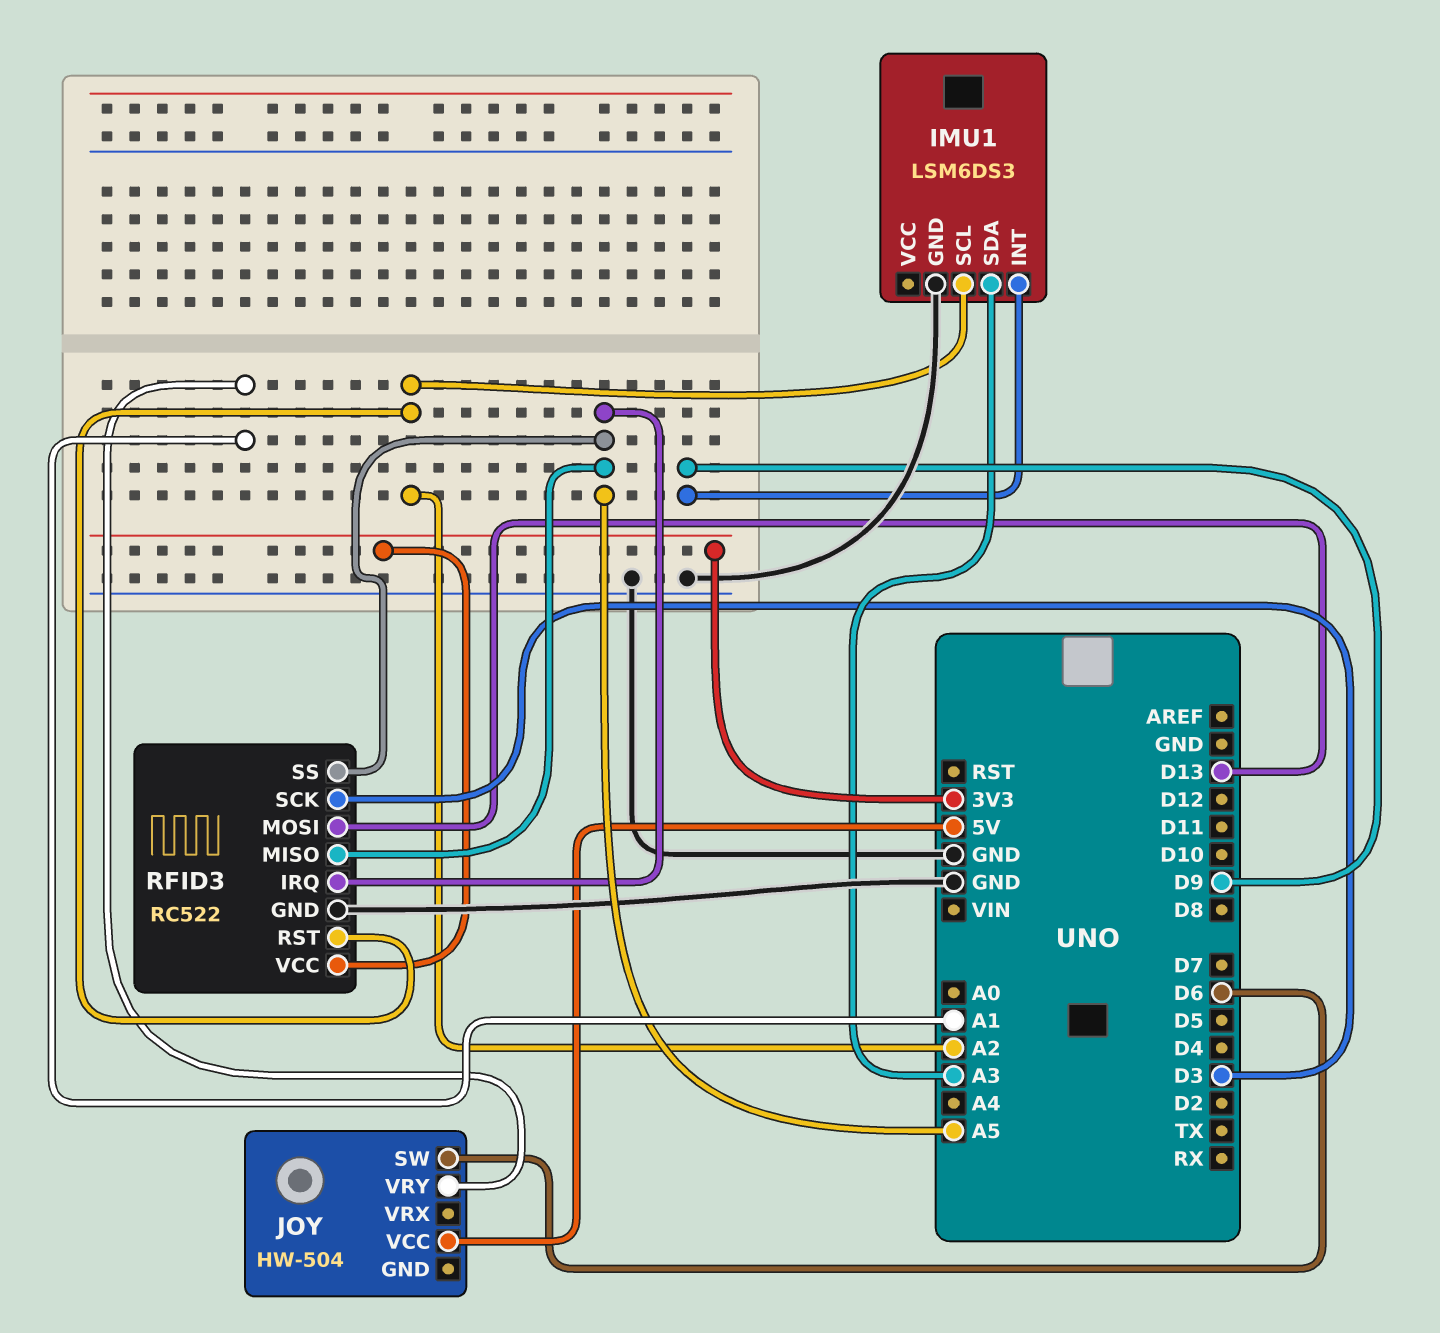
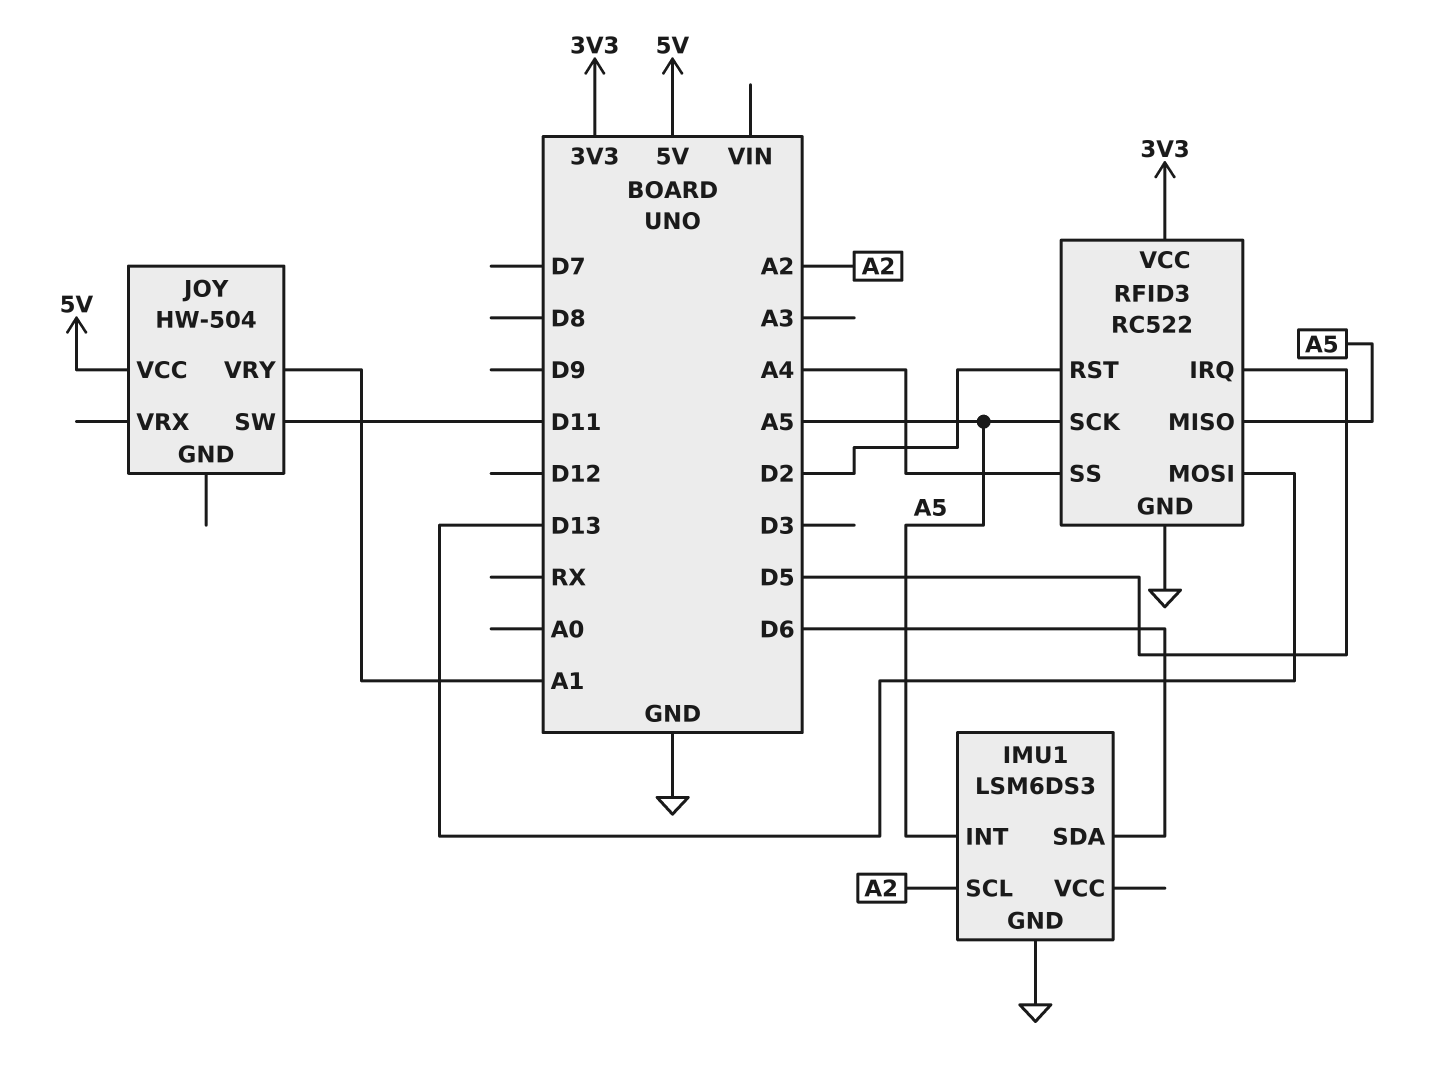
IMU1 pin INT: D9 -> A5
IMU1 pin SDA: A3 -> D6
JOY pin SW: D6 -> D11
RFID3 pin IRQ: A5 -> D5
RFID3 pin RST: A2 -> D2
RFID3 pin SCK: D3 -> A5
RFID3 pin SS: A5 -> A4

